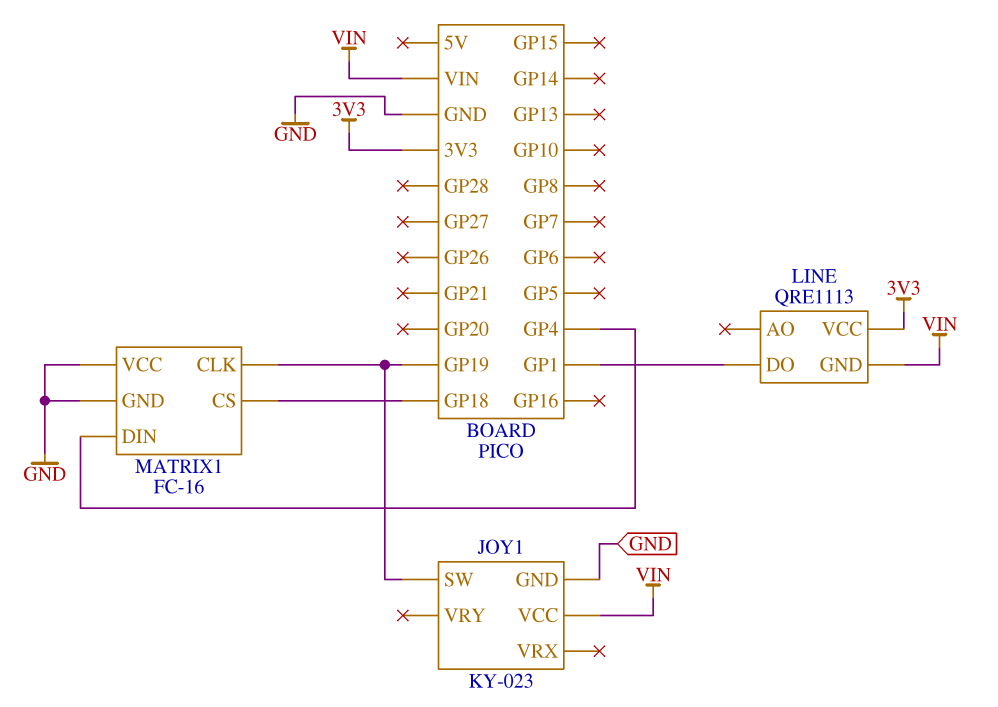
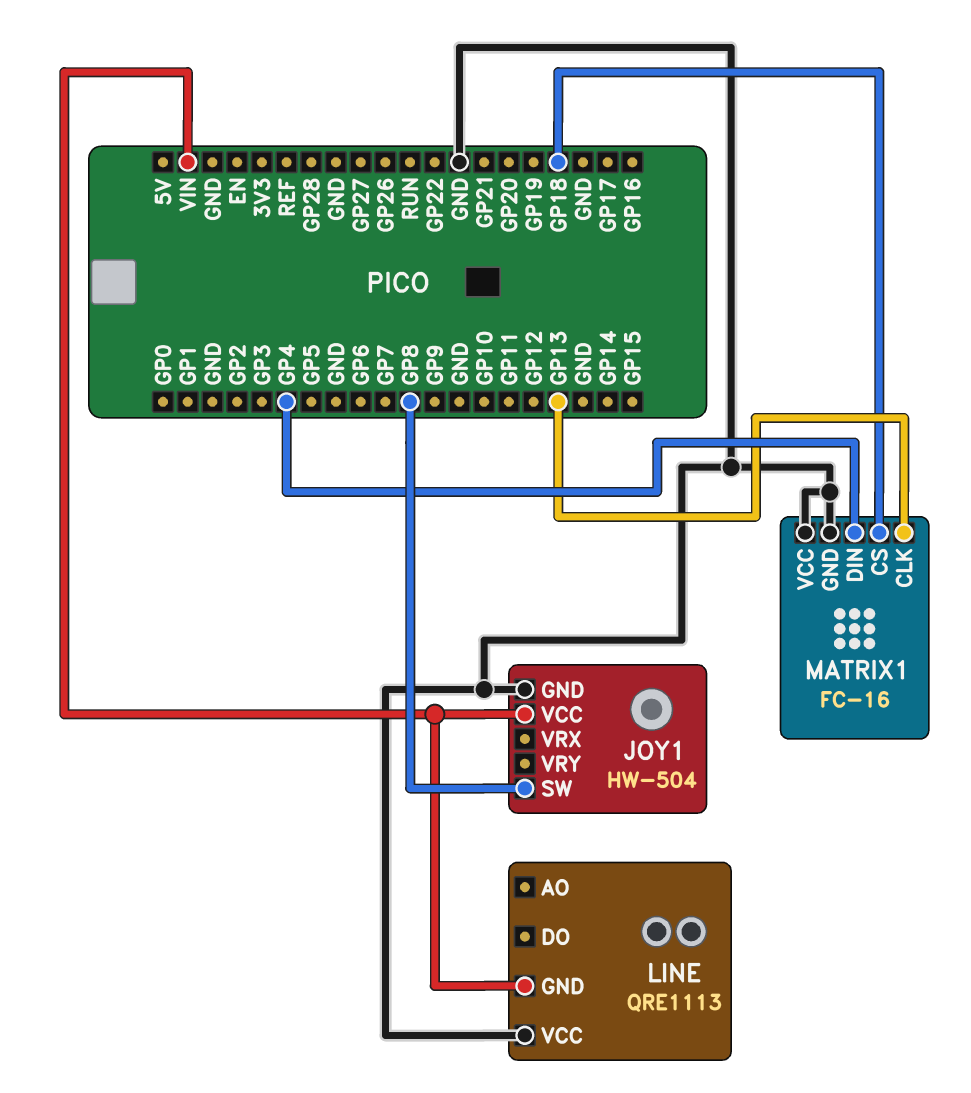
JOY1: KY-023 -> HW-504
JOY1 pin SW: GP19 -> GP8
LINE pin DO: GP1 -> none
LINE pin VCC: 3V3 -> GND
MATRIX1 pin CLK: GP19 -> GP13

